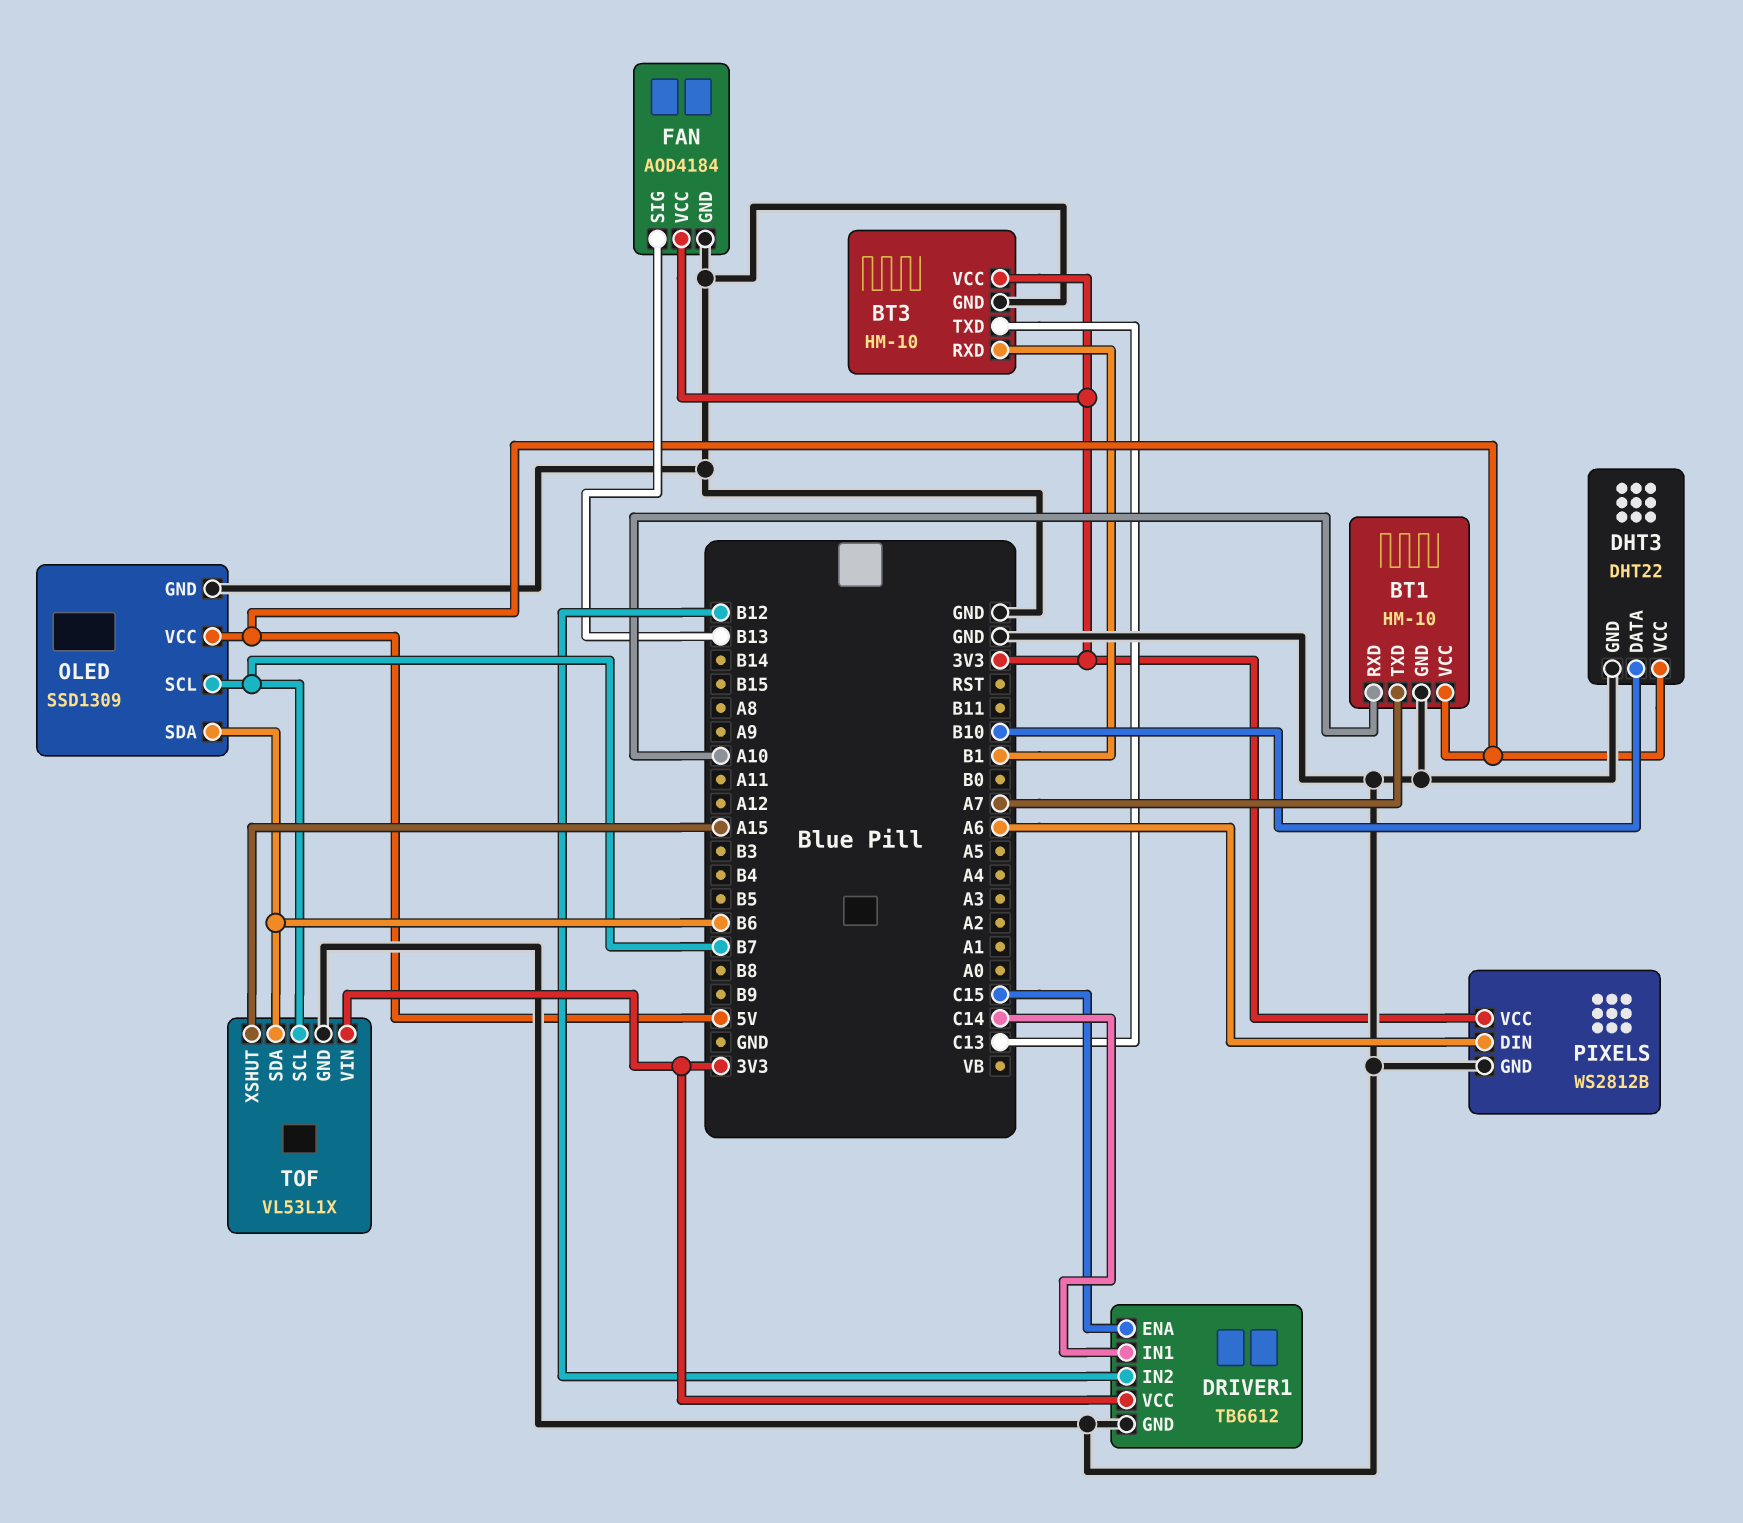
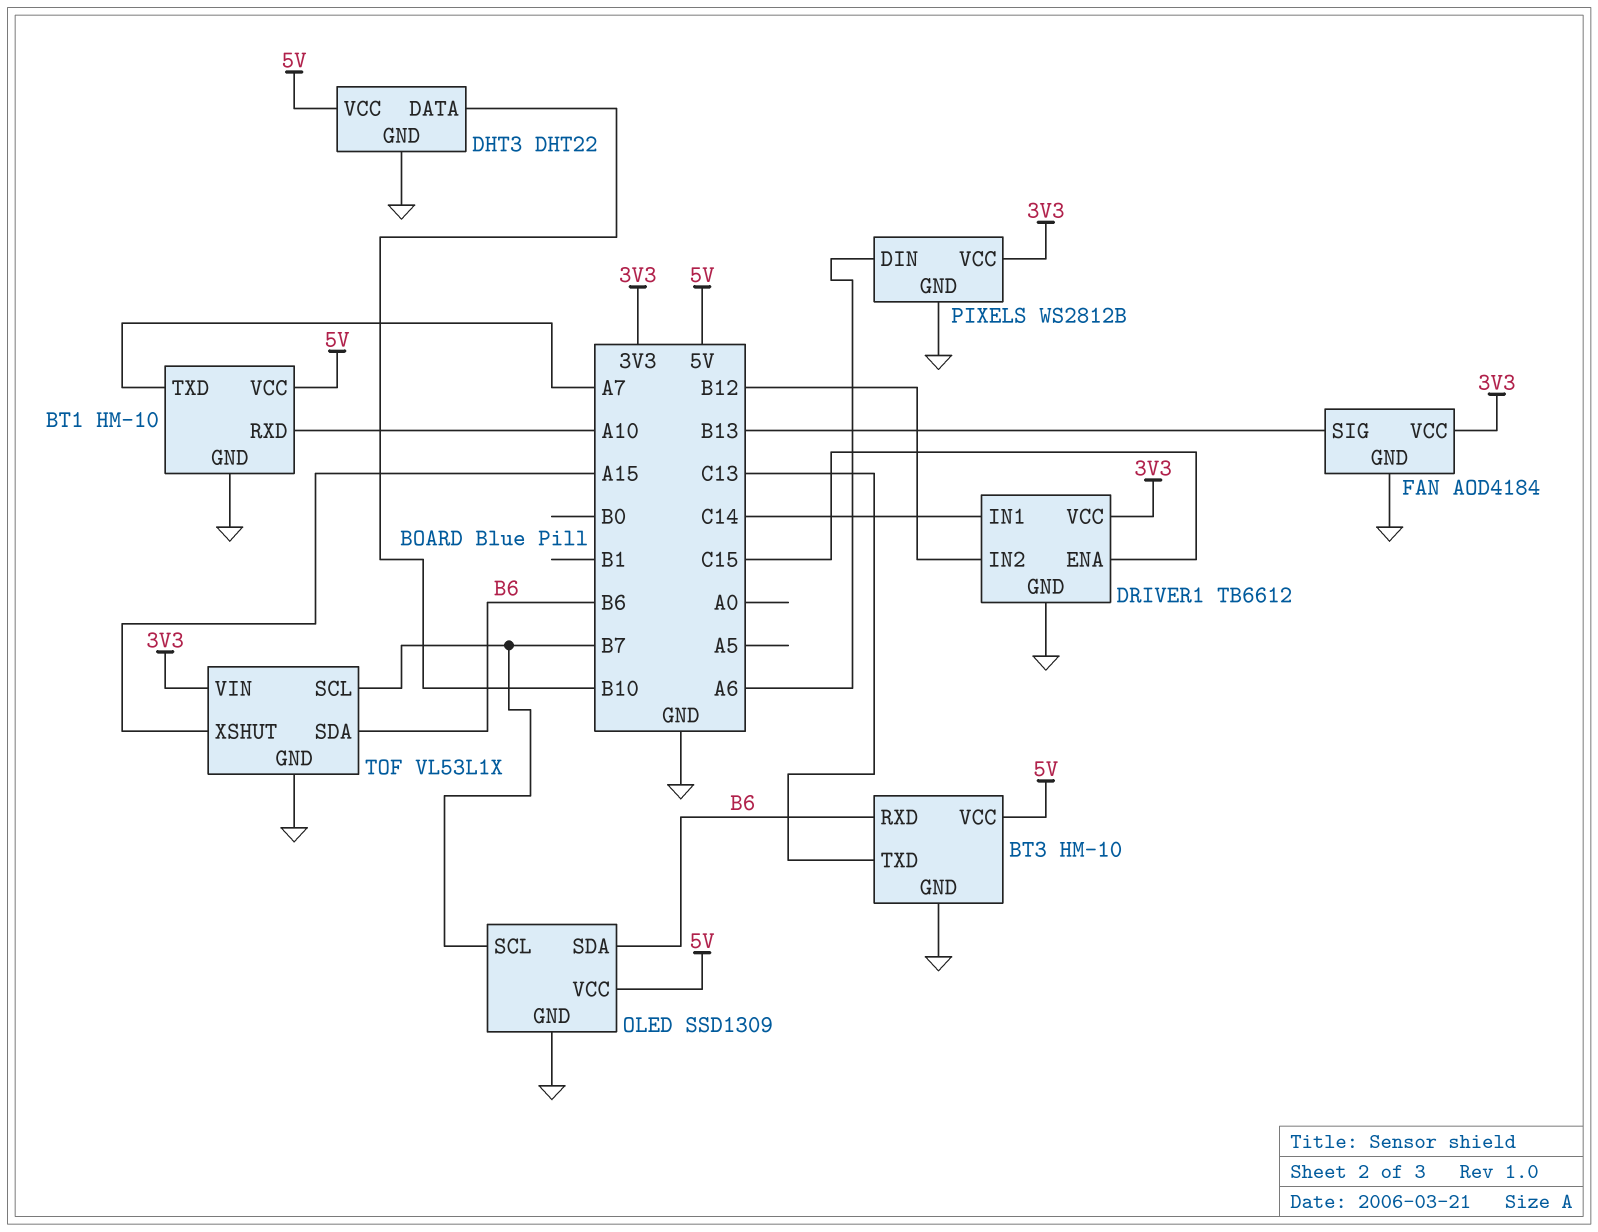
BT3 pin RXD: B1 -> B6
BT3 pin VCC: 3V3 -> 5V

